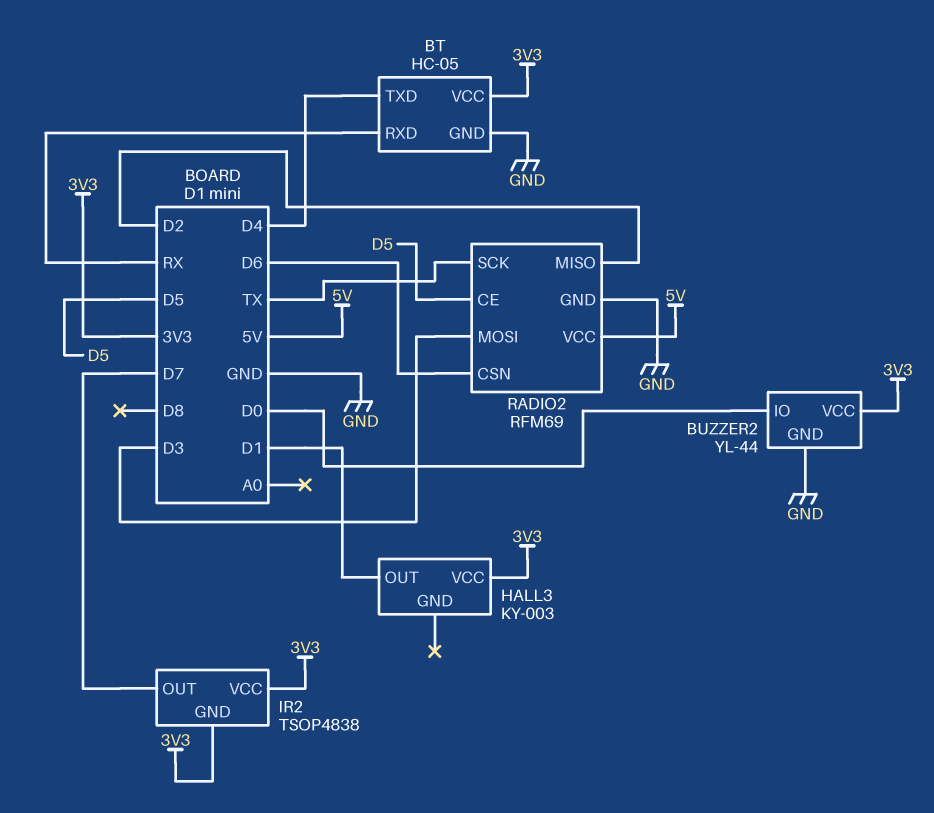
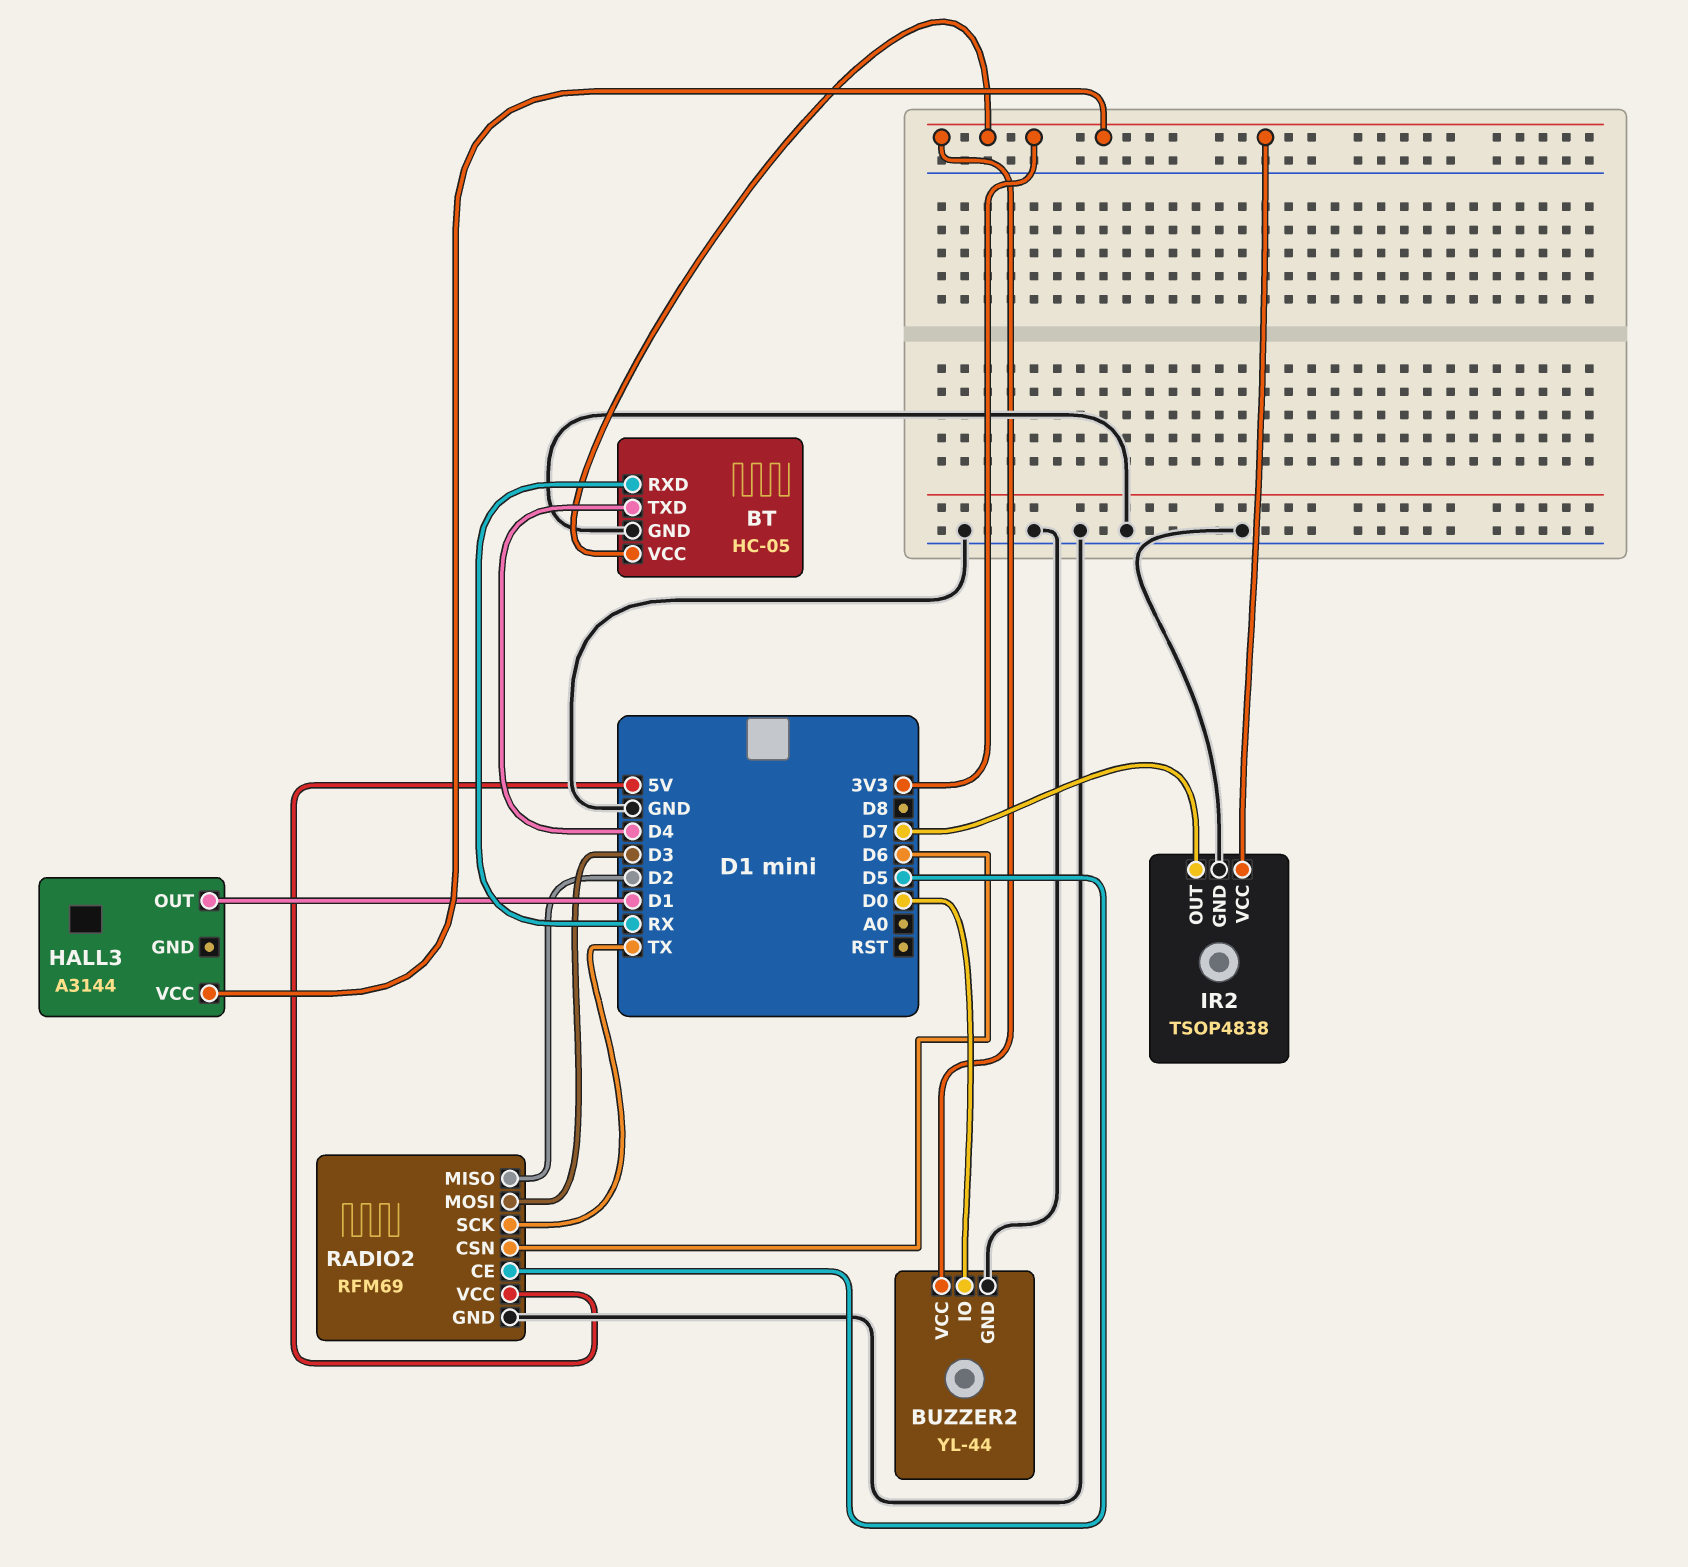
HALL3: KY-003 -> A3144
IR2 pin GND: 3V3 -> GND

